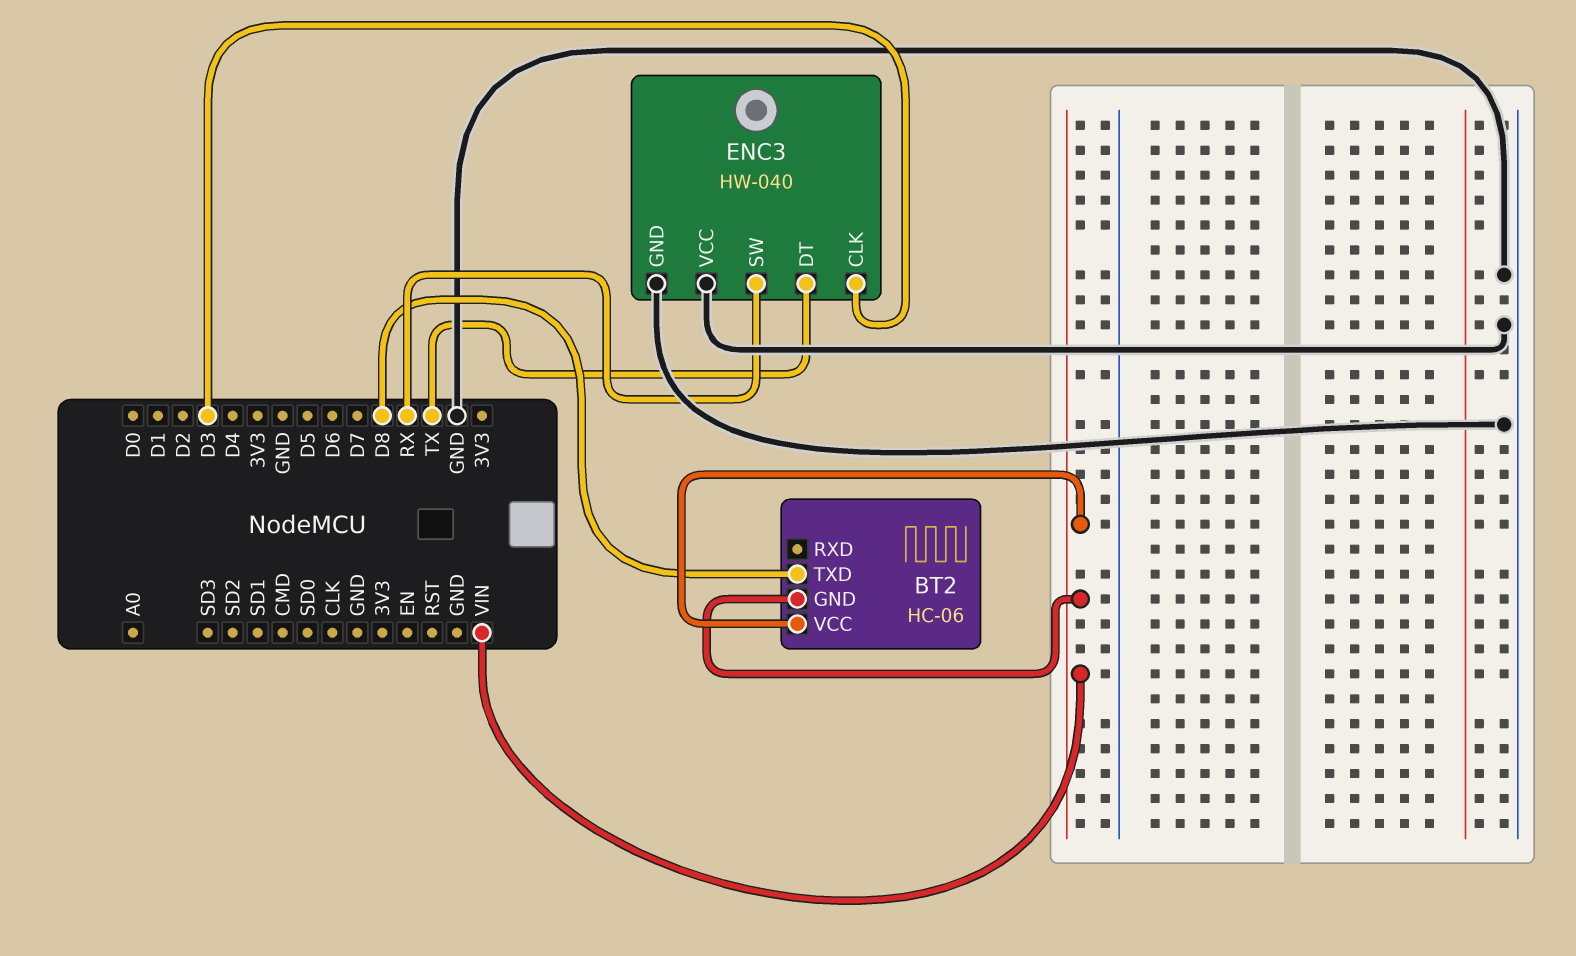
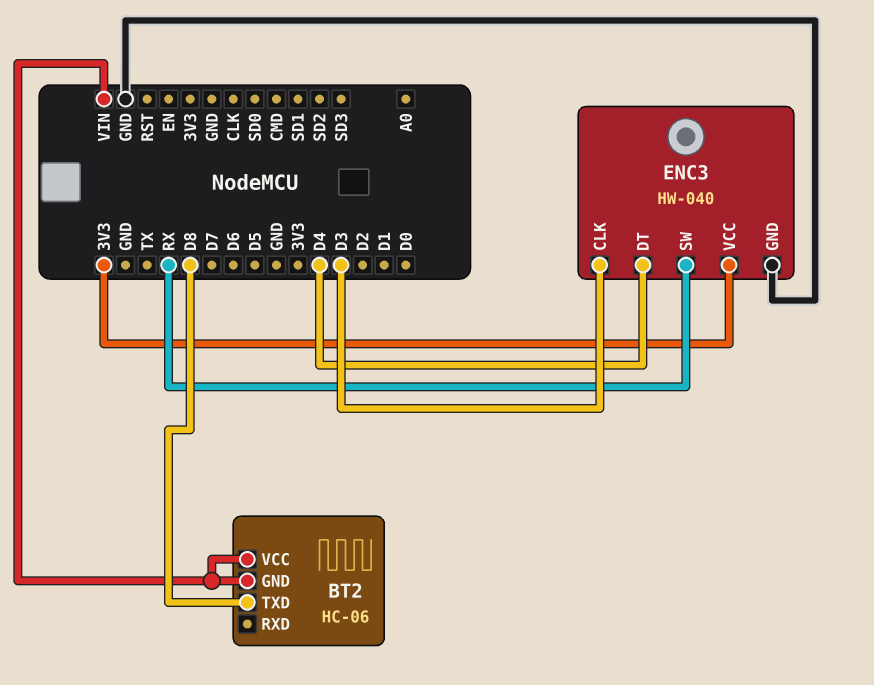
ENC3 pin DT: TX -> D4
ENC3 pin VCC: GND -> 3V3

